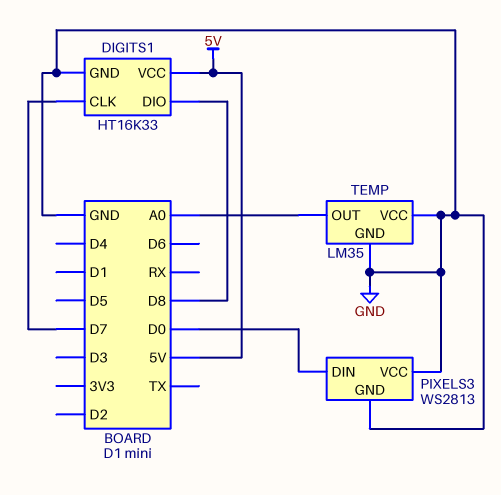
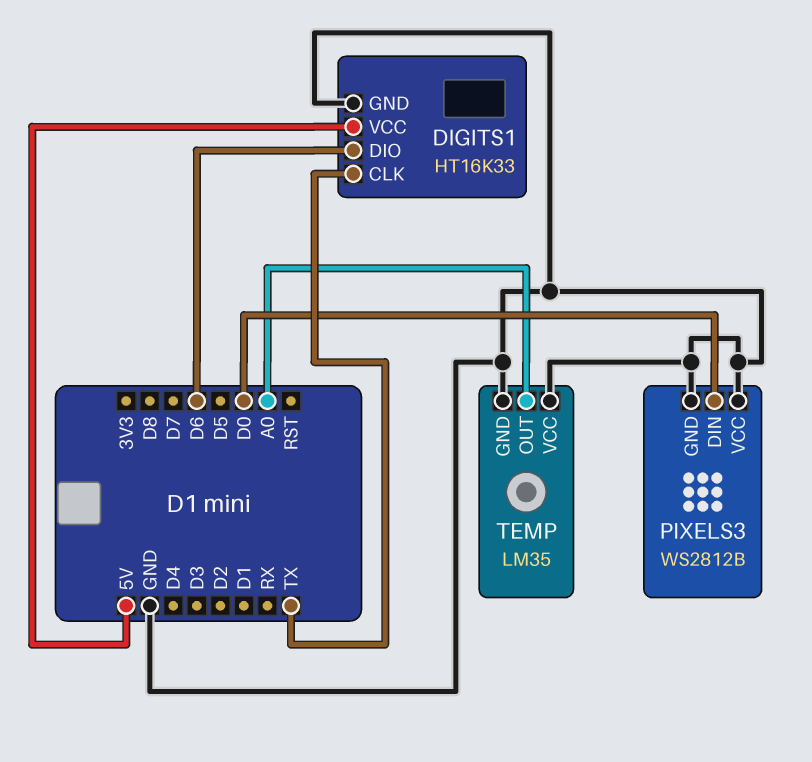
DIGITS1 pin CLK: D7 -> TX
DIGITS1 pin DIO: D8 -> D6
PIXELS3: WS2813 -> WS2812B

